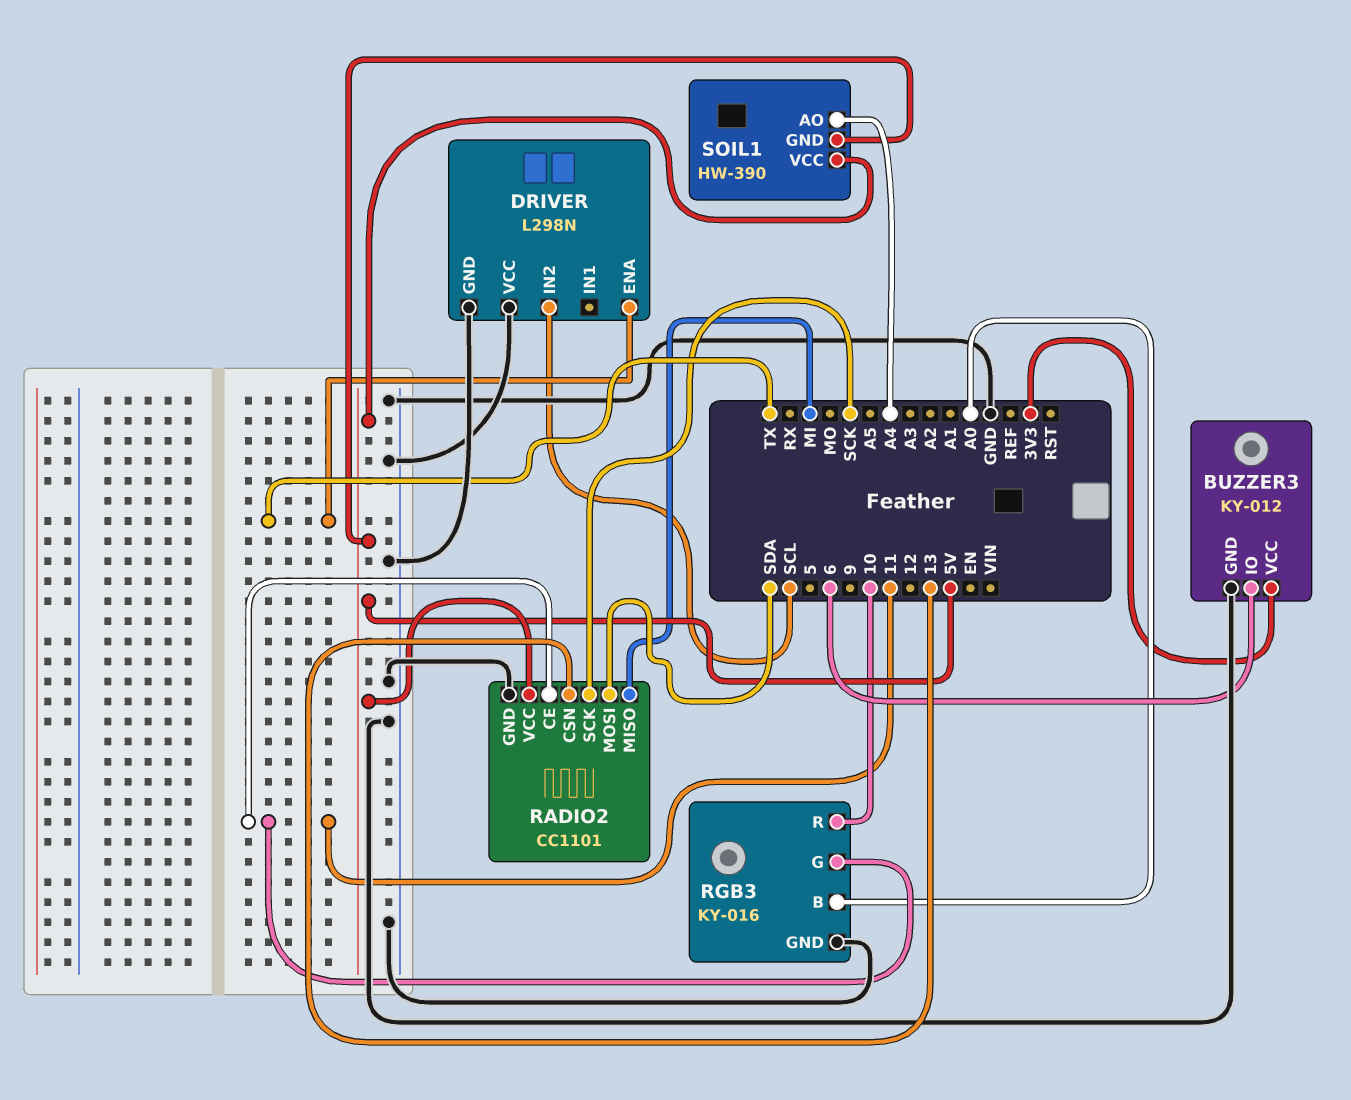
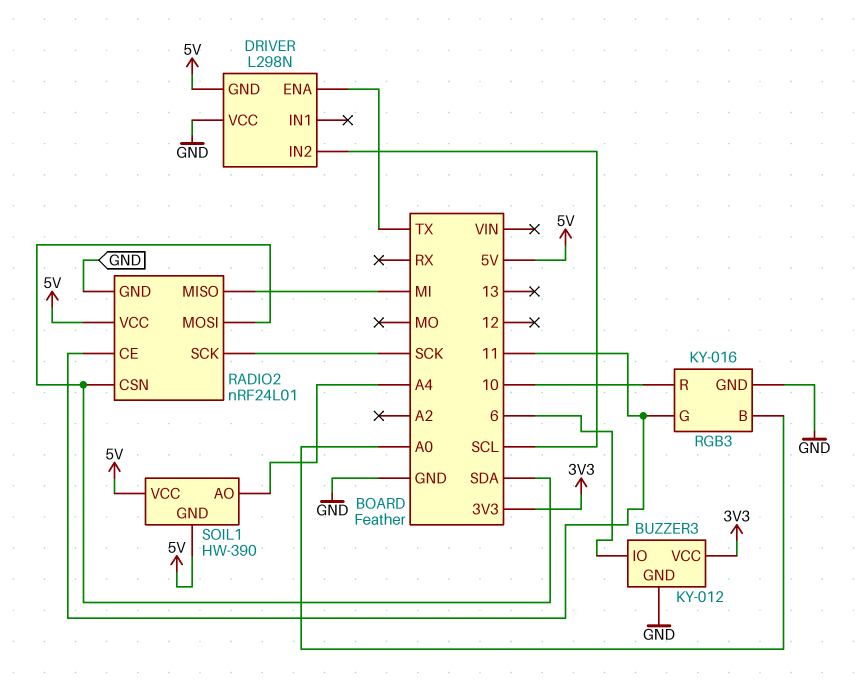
DRIVER pin GND: GND -> 5V
RADIO2: CC1101 -> nRF24L01
RADIO2 pin CSN: 13 -> SDA

